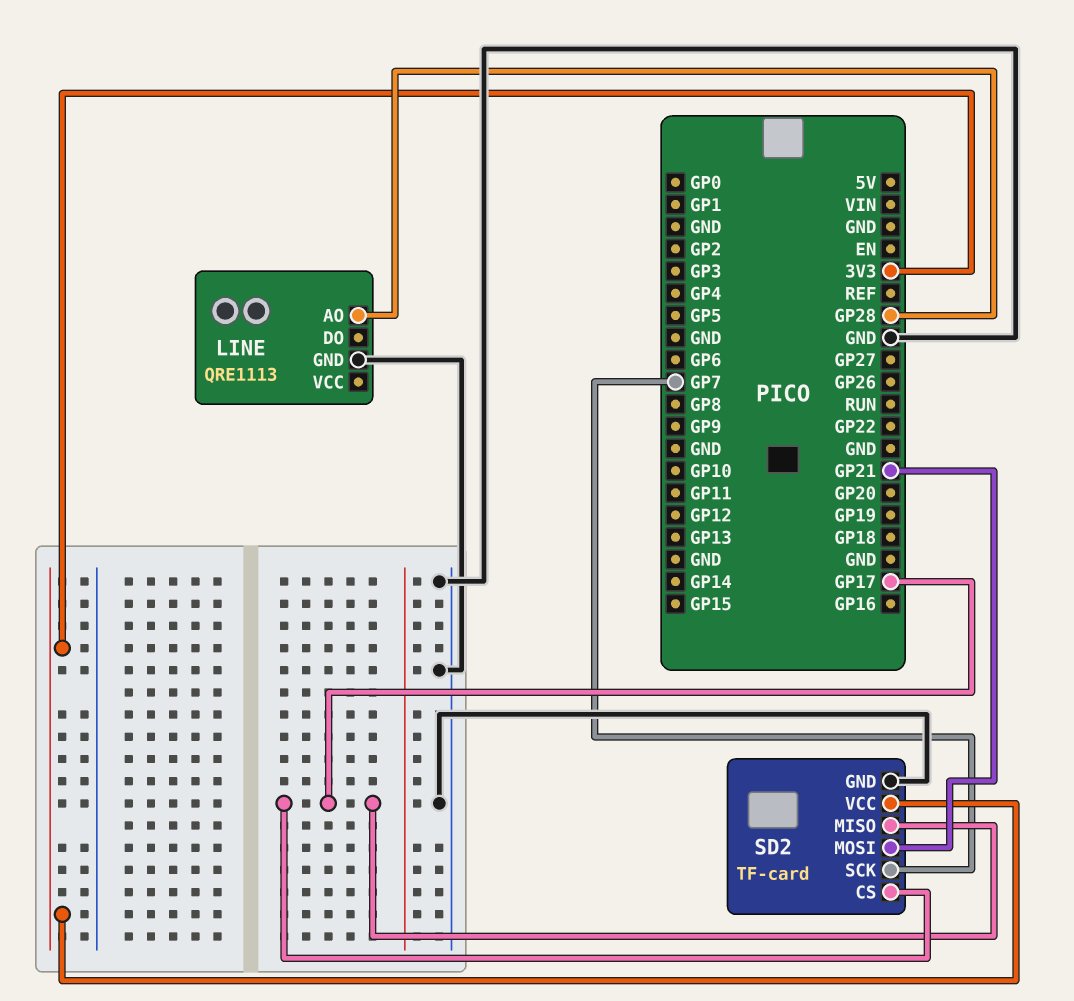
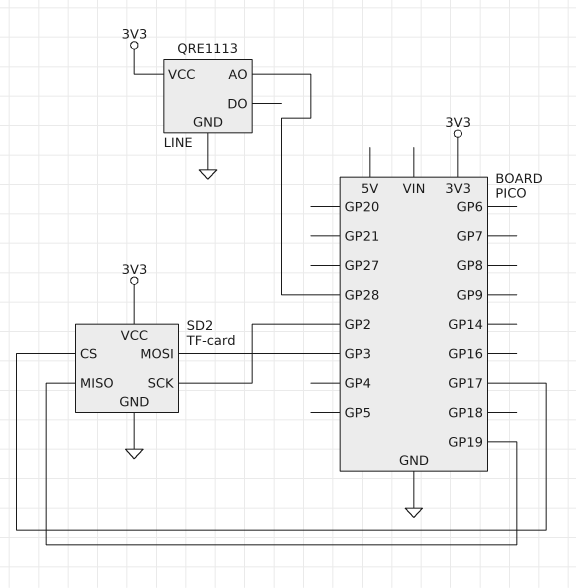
LINE pin VCC: none -> 3V3
SD2 pin MISO: GP17 -> GP19
SD2 pin MOSI: GP21 -> GP3
SD2 pin SCK: GP7 -> GP2

